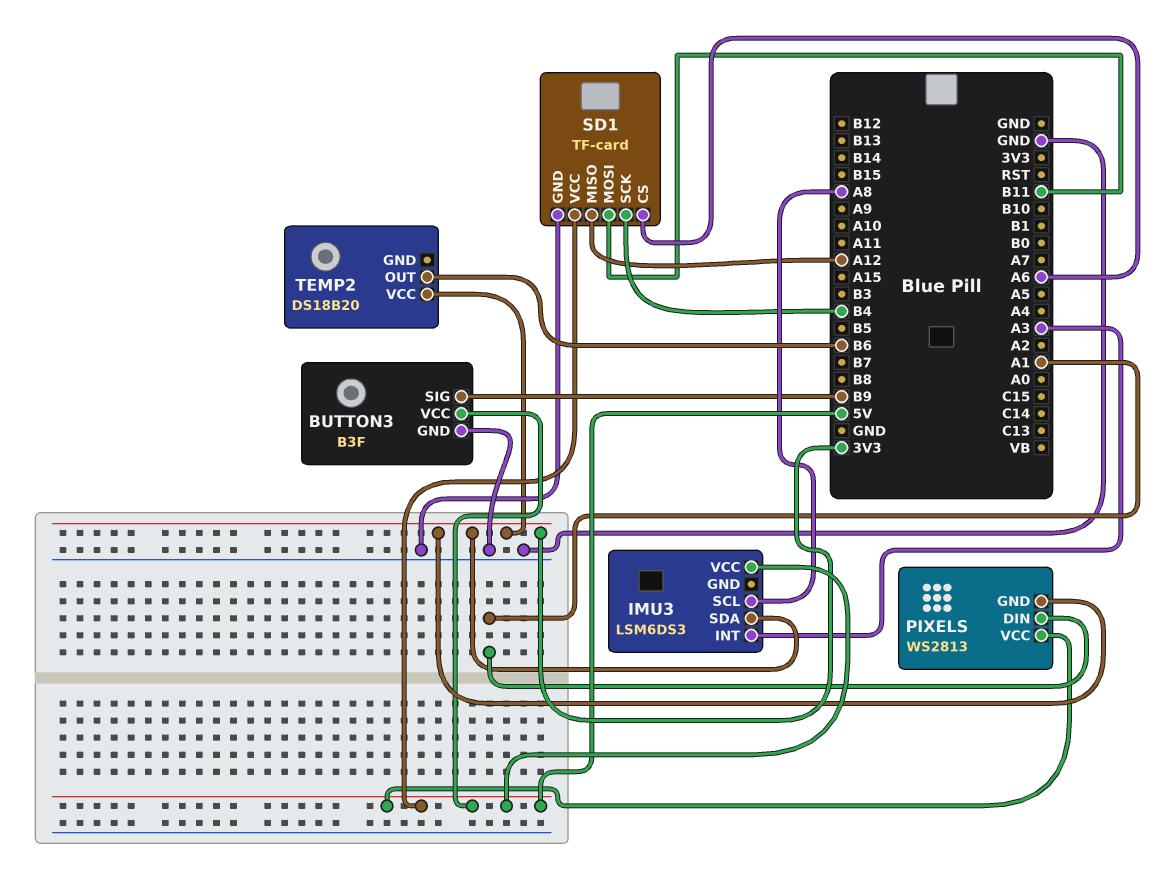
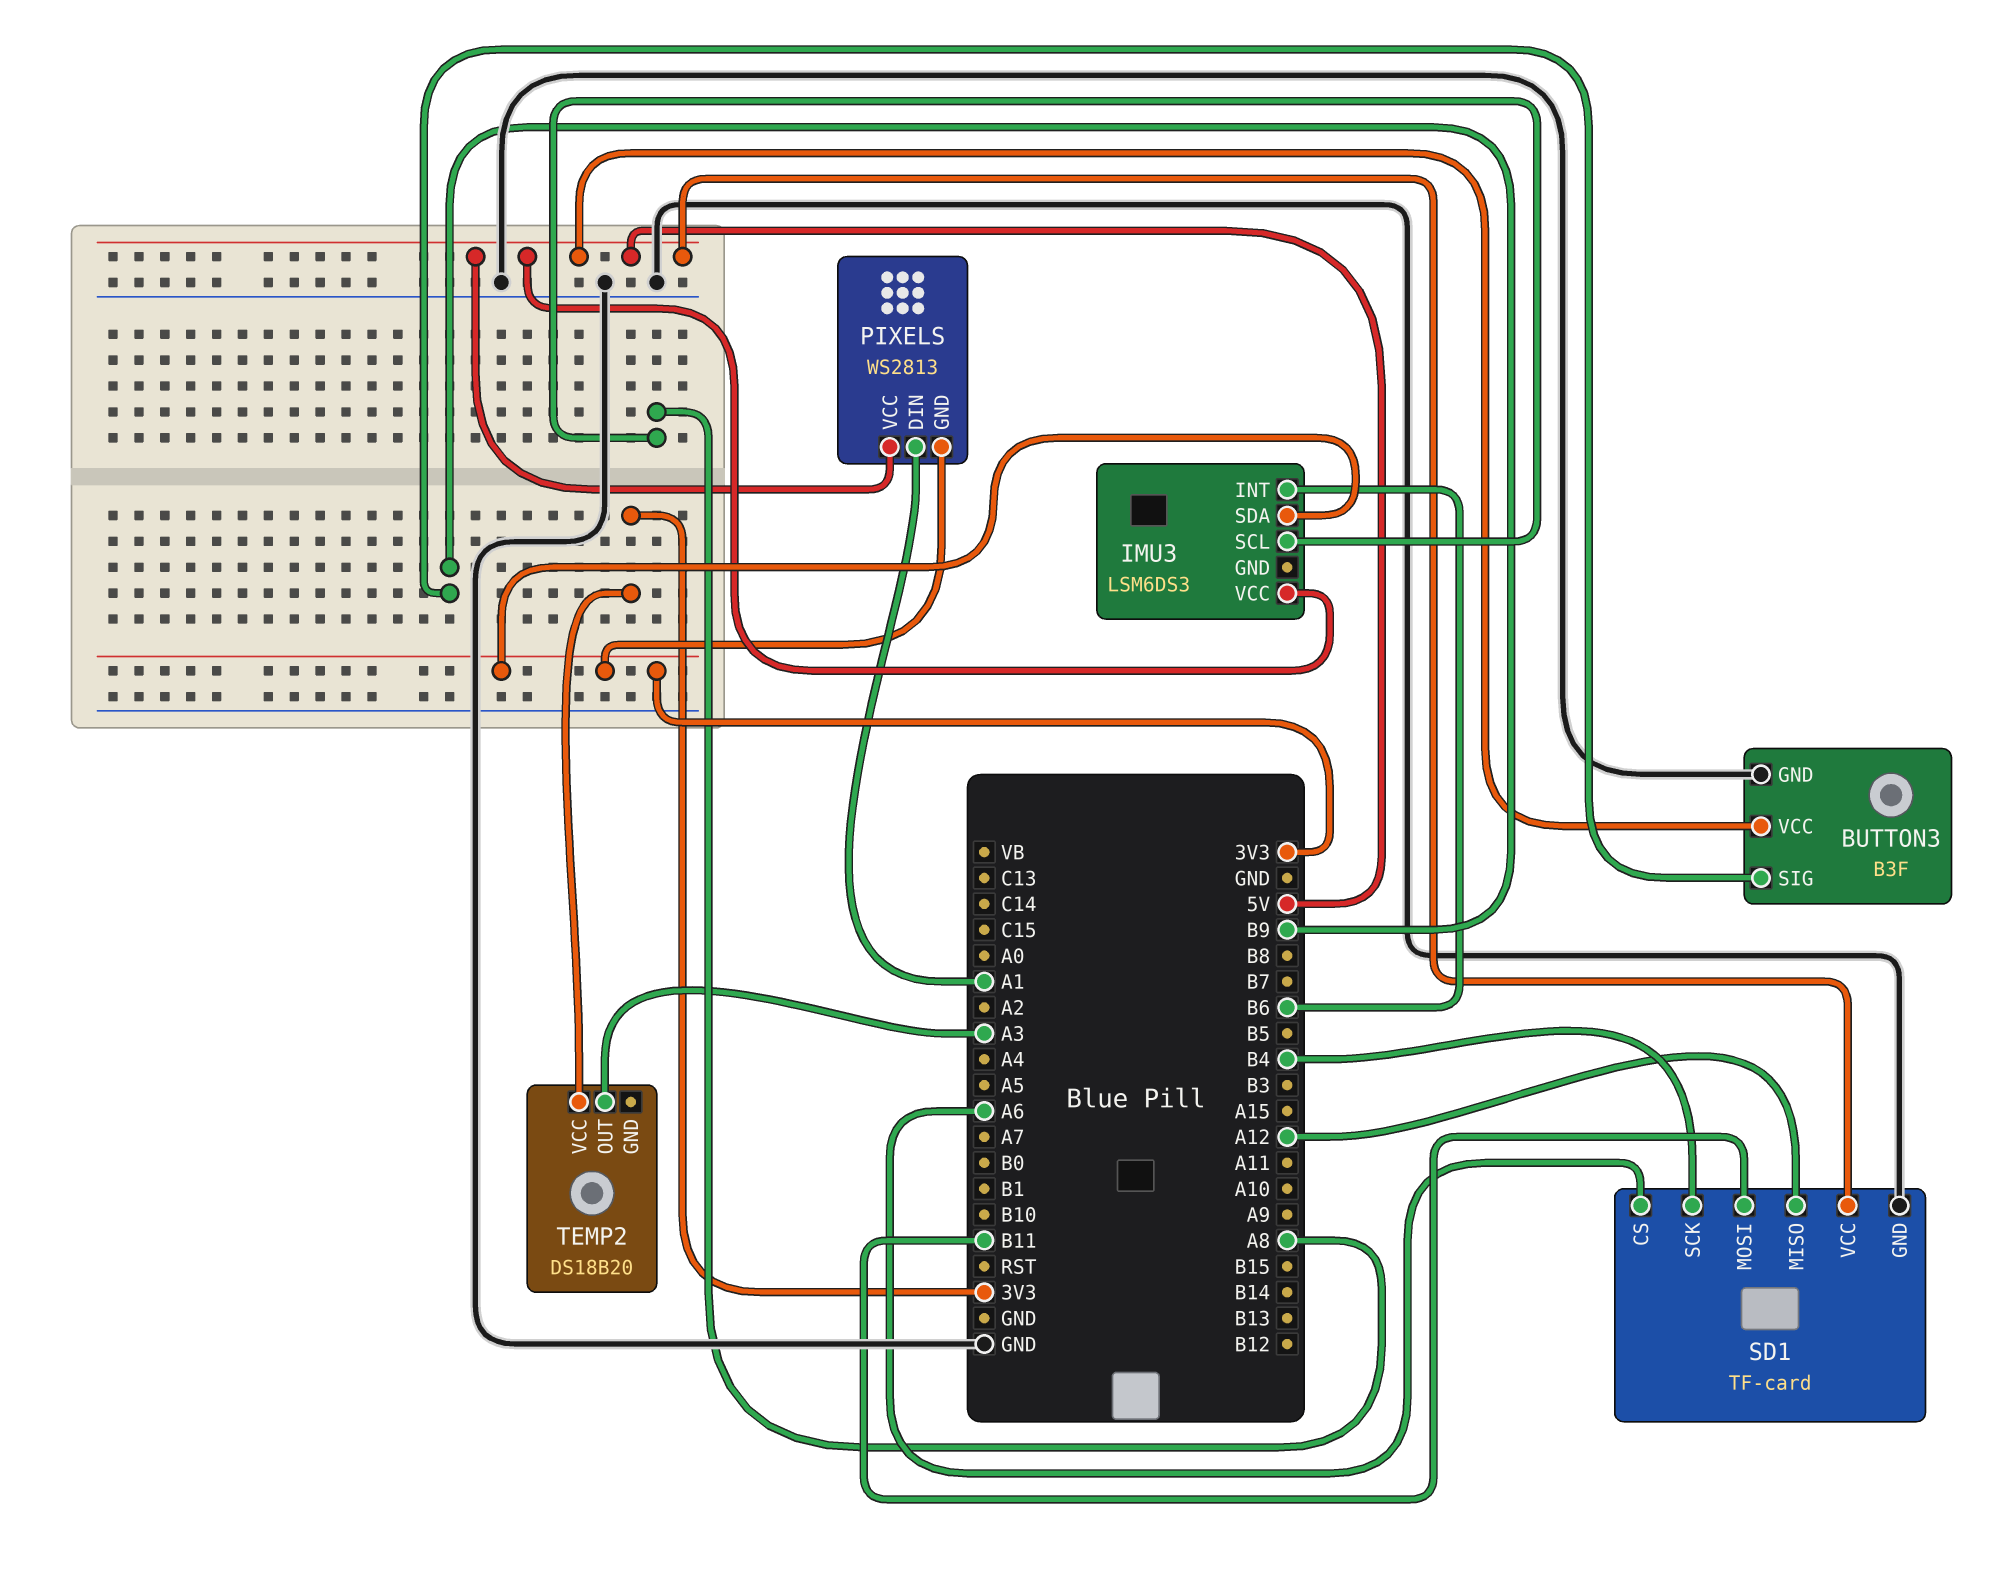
IMU3 pin INT: A3 -> B6
TEMP2 pin OUT: B6 -> A3

